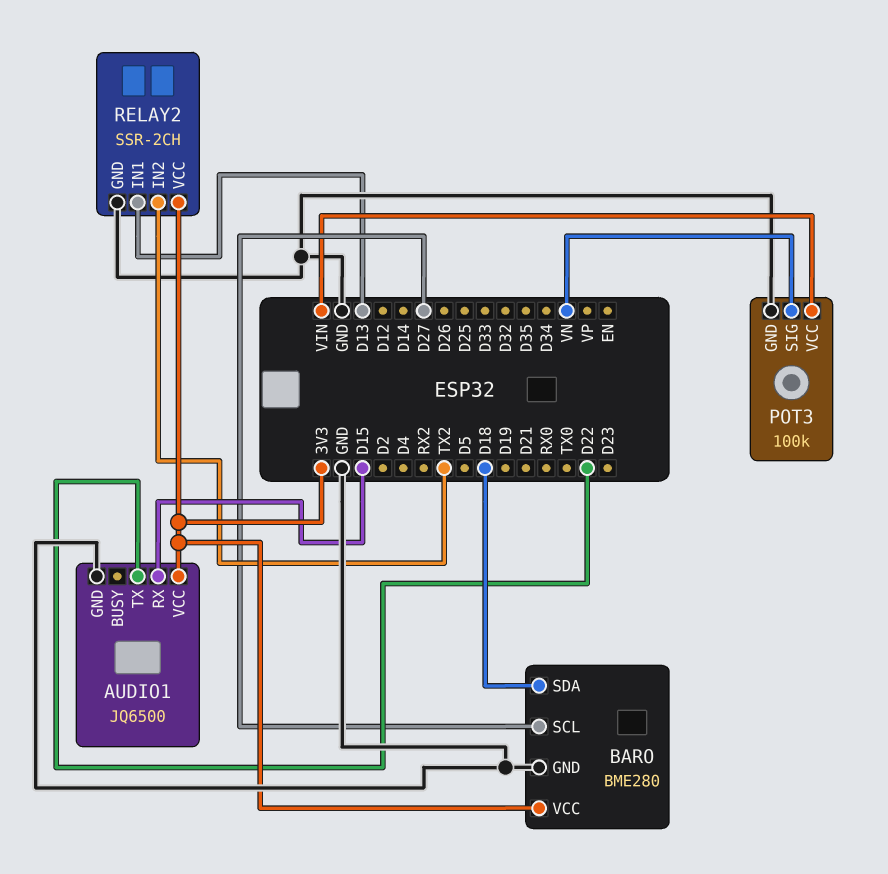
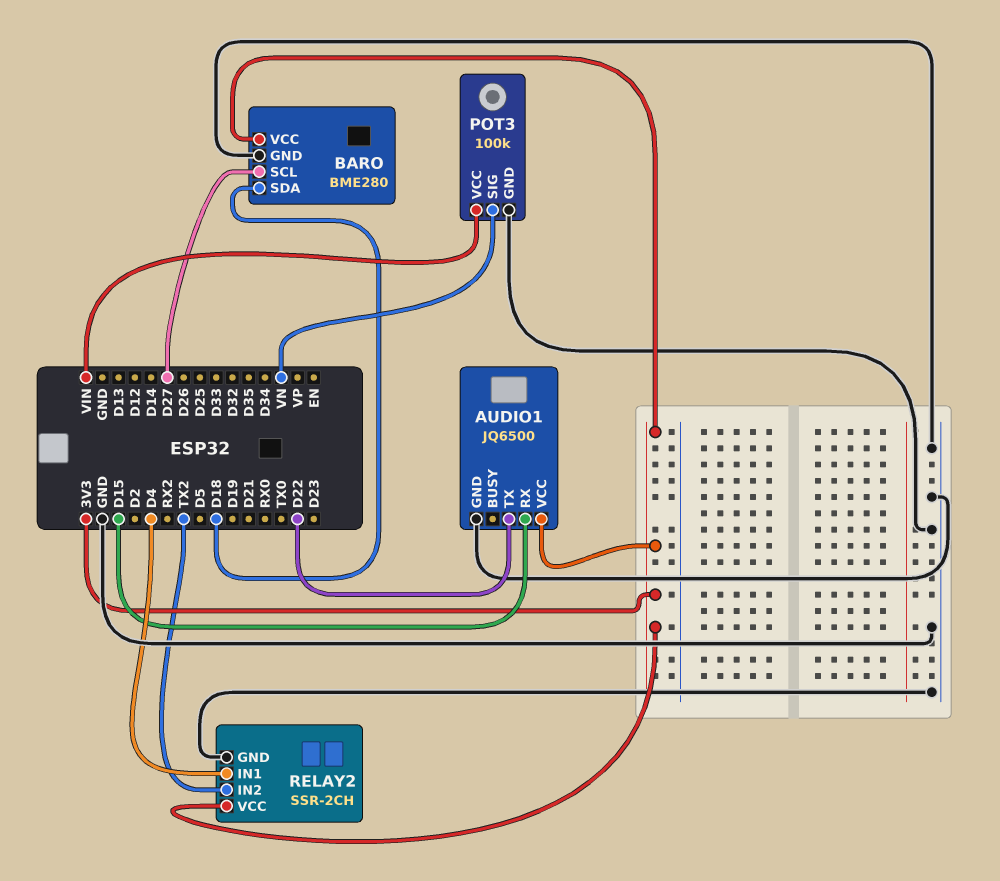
RELAY2 pin IN1: D13 -> D4

